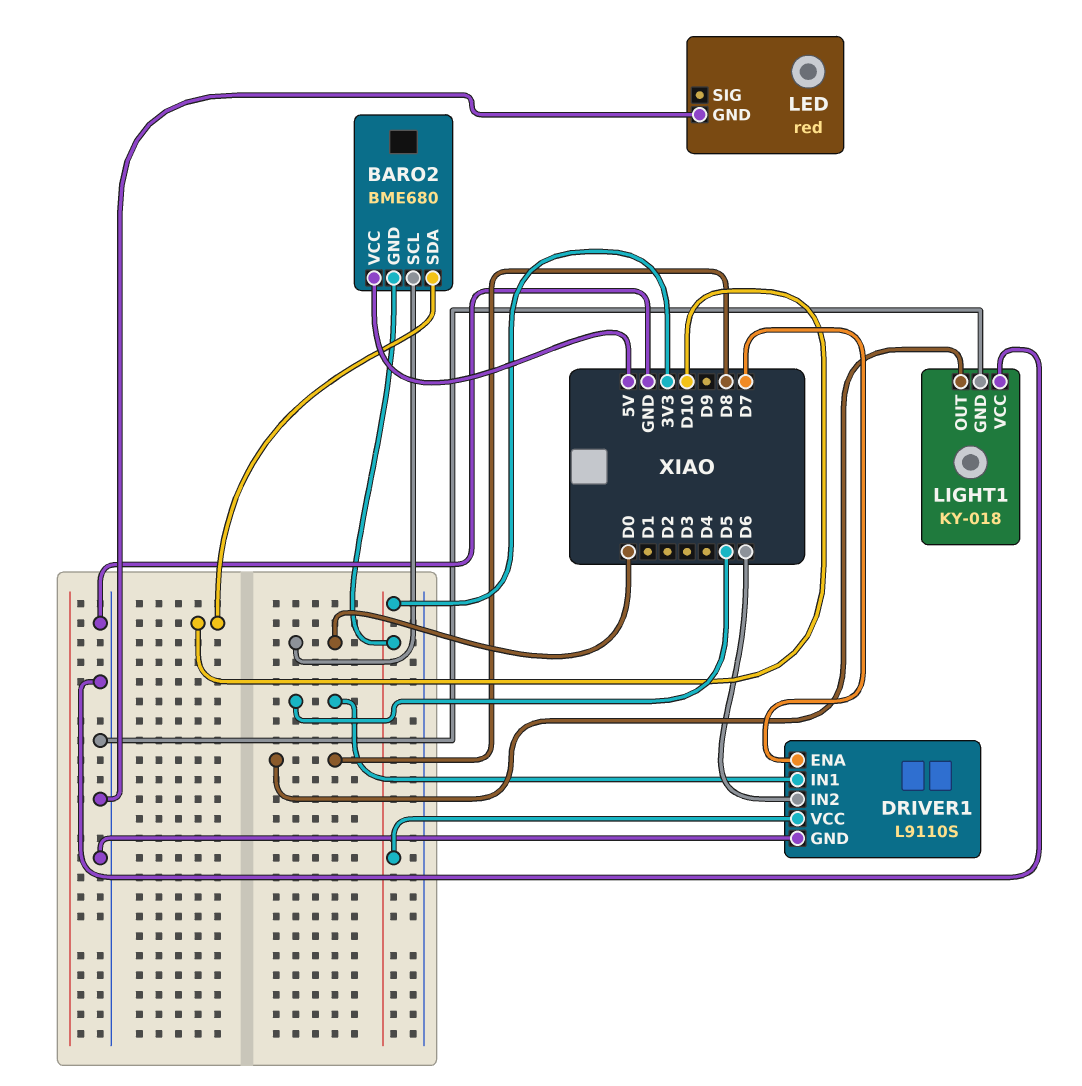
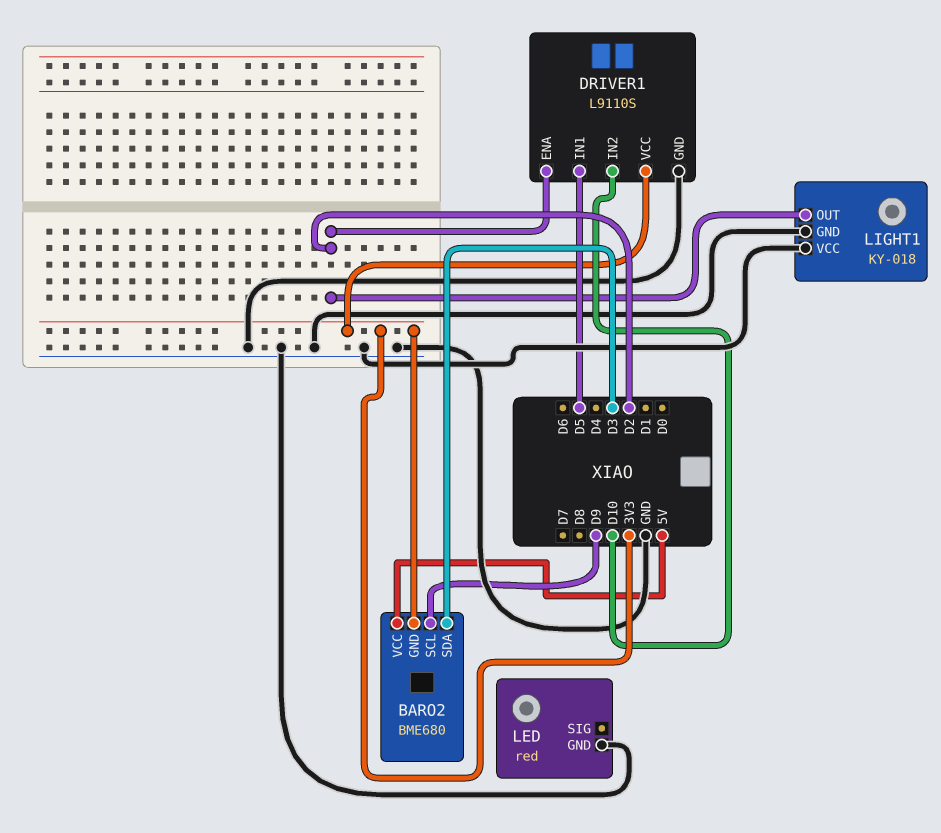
BARO2 pin SCL: D0 -> D9
BARO2 pin SDA: D10 -> D3
DRIVER1 pin ENA: D7 -> D2
DRIVER1 pin IN2: D6 -> D10
LIGHT1 pin OUT: D8 -> D2

